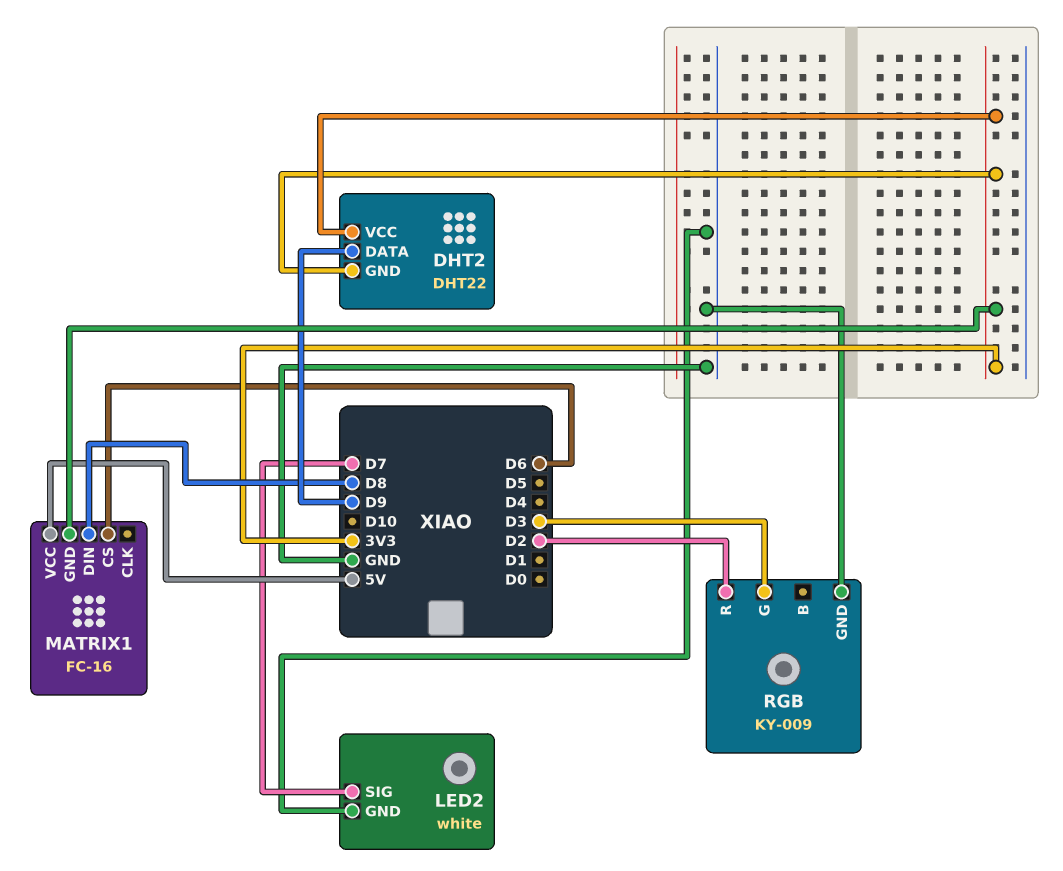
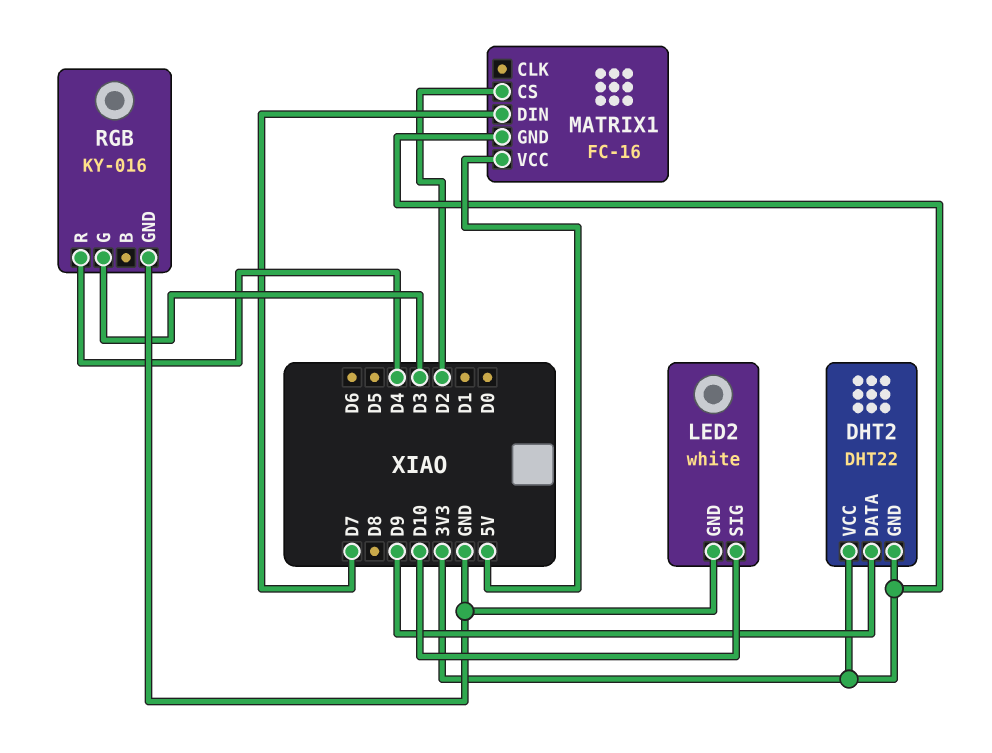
LED2 pin SIG: D7 -> D10
MATRIX1 pin CS: D6 -> D2
MATRIX1 pin DIN: D8 -> D7
RGB: KY-009 -> KY-016
RGB pin R: D2 -> D4

